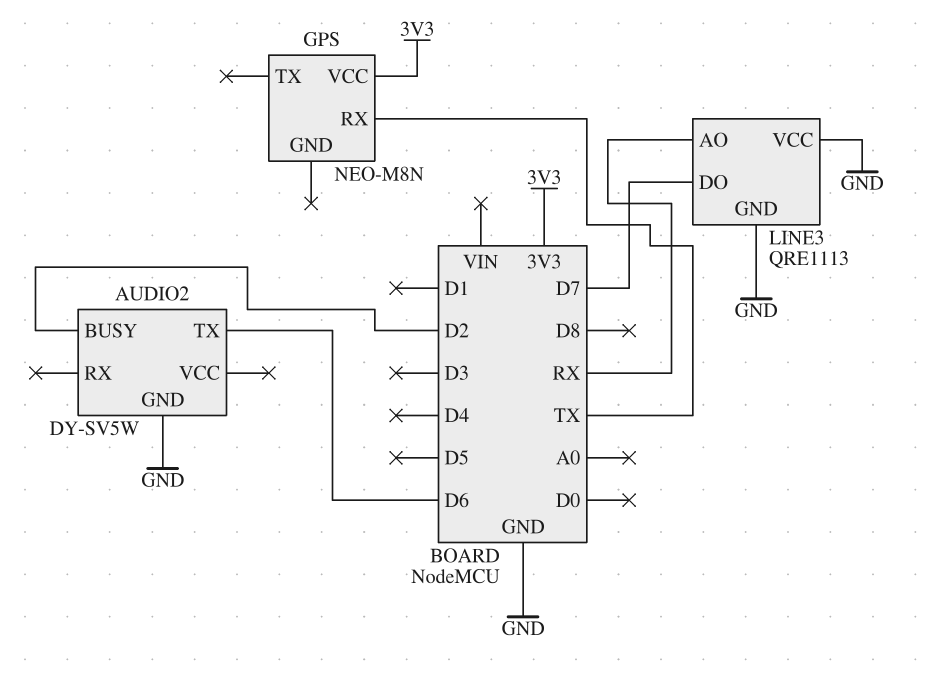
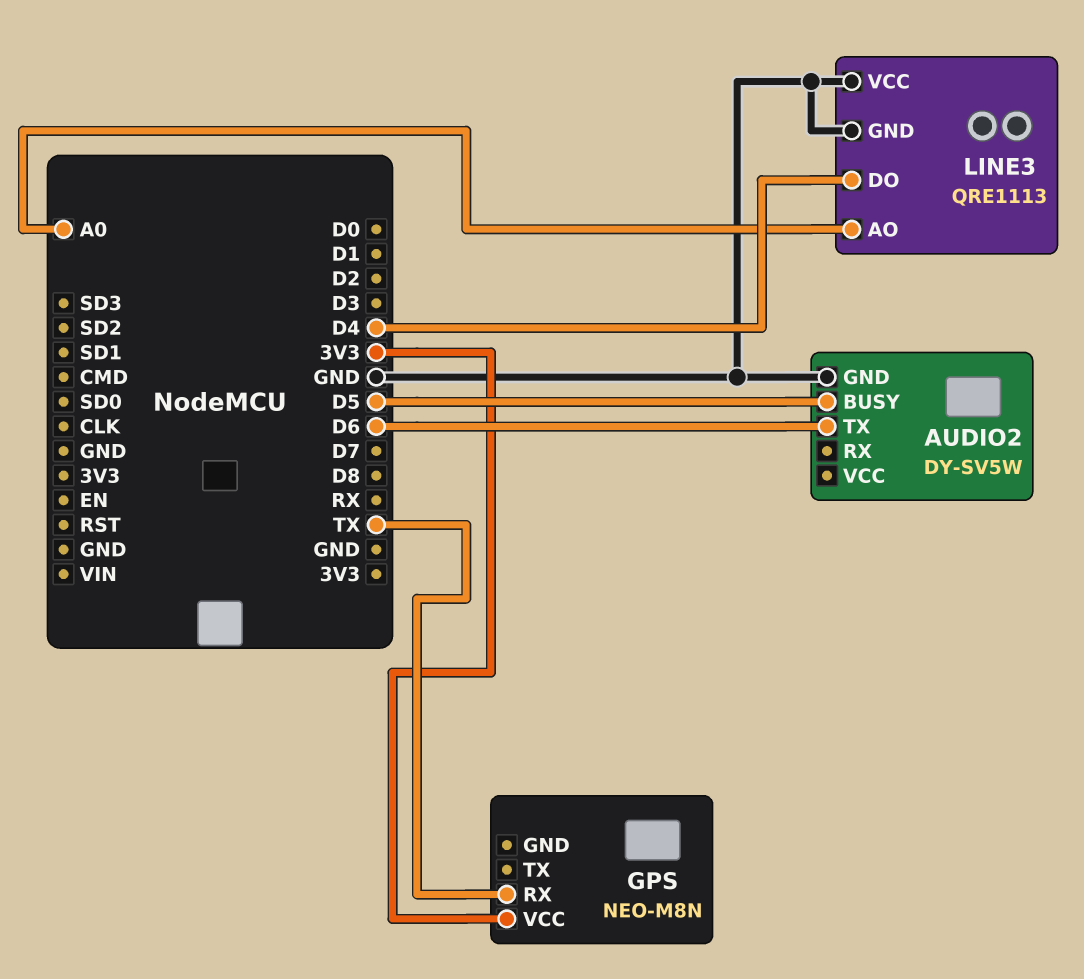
AUDIO2 pin BUSY: D2 -> D5
LINE3 pin AO: RX -> A0
LINE3 pin DO: D7 -> D4

